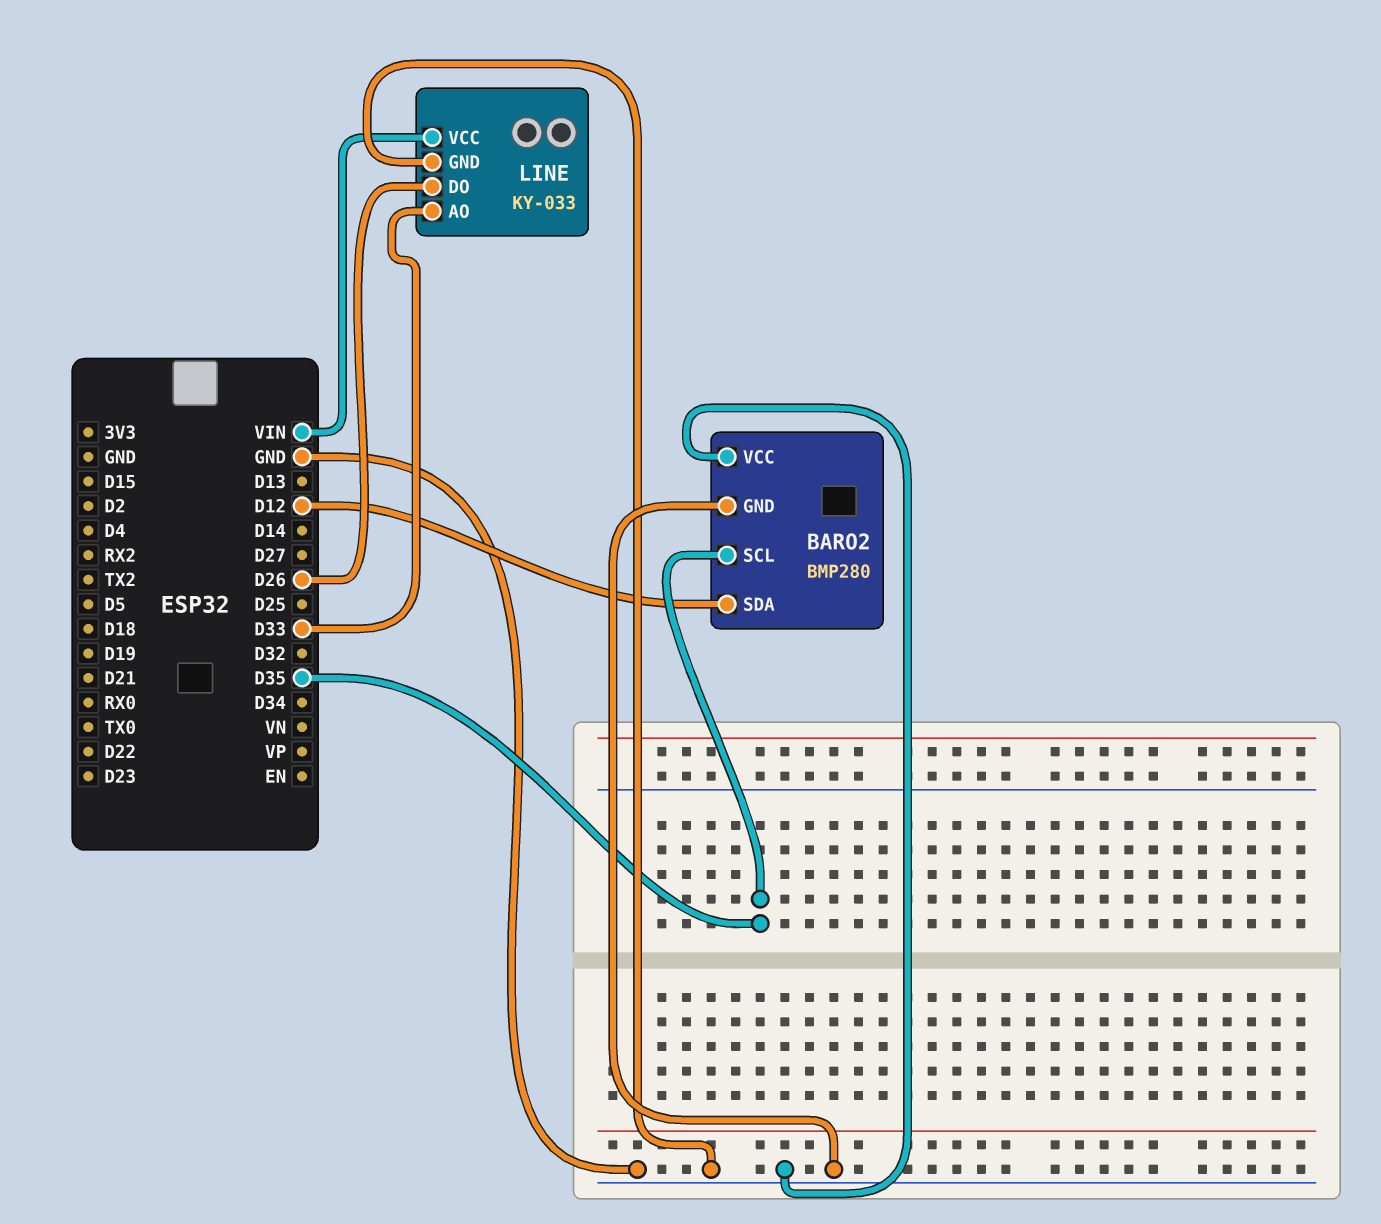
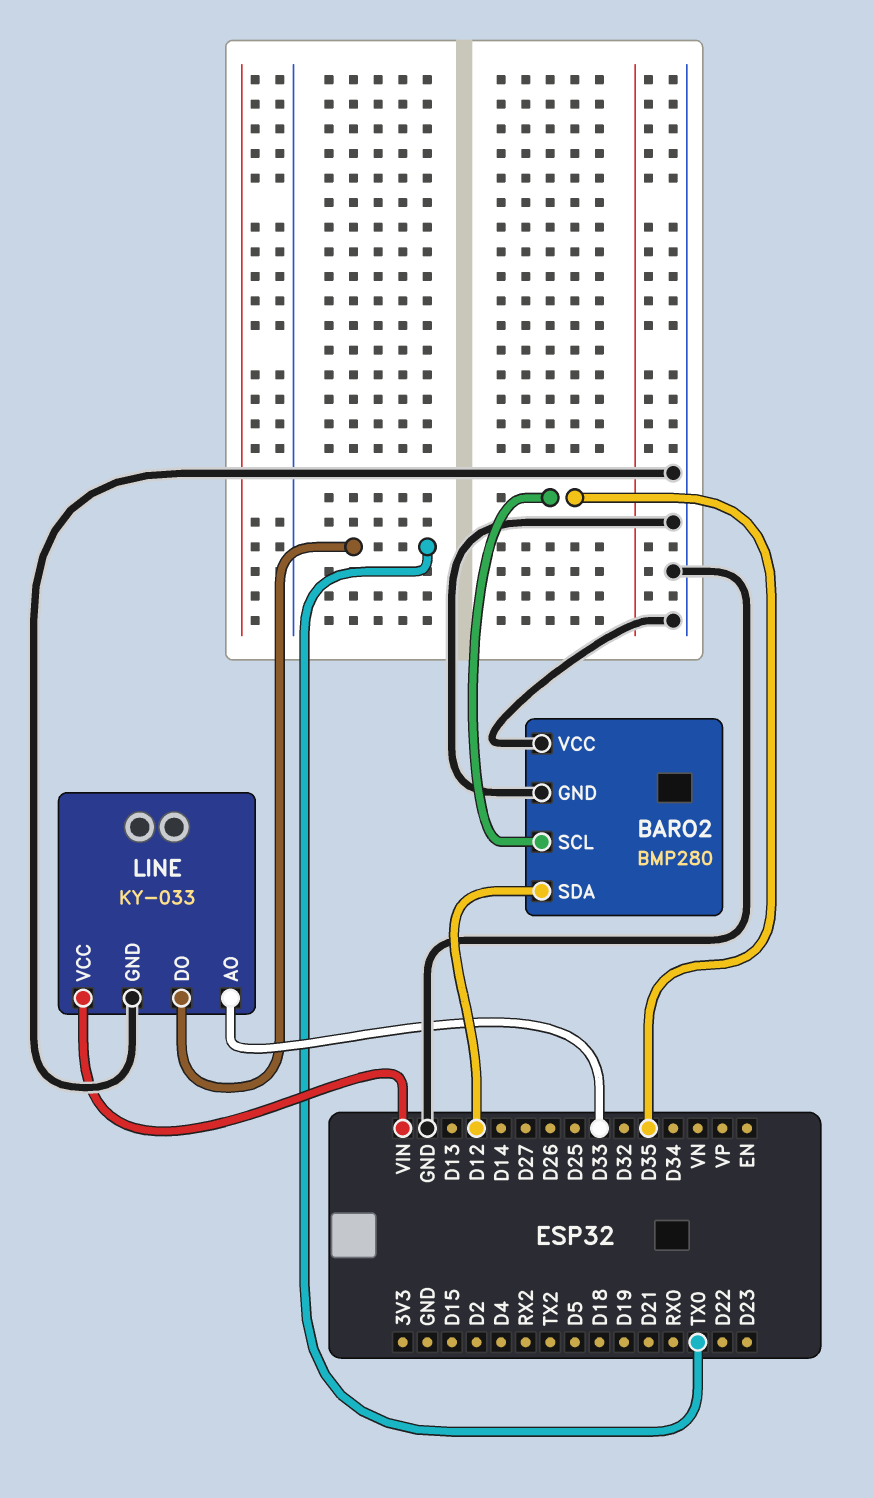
LINE pin DO: D26 -> TX0

